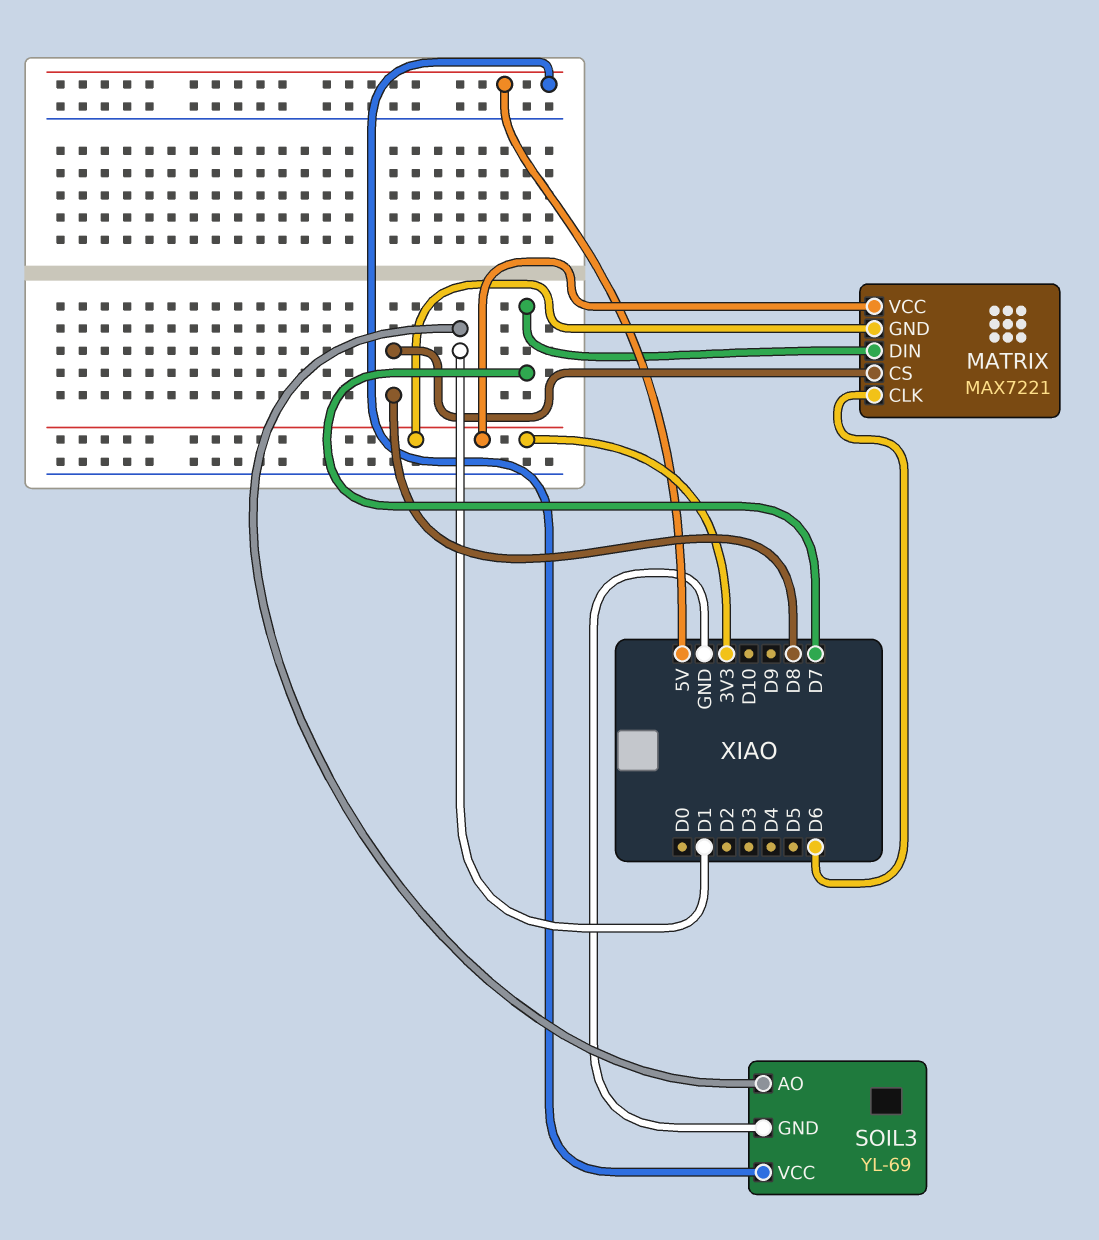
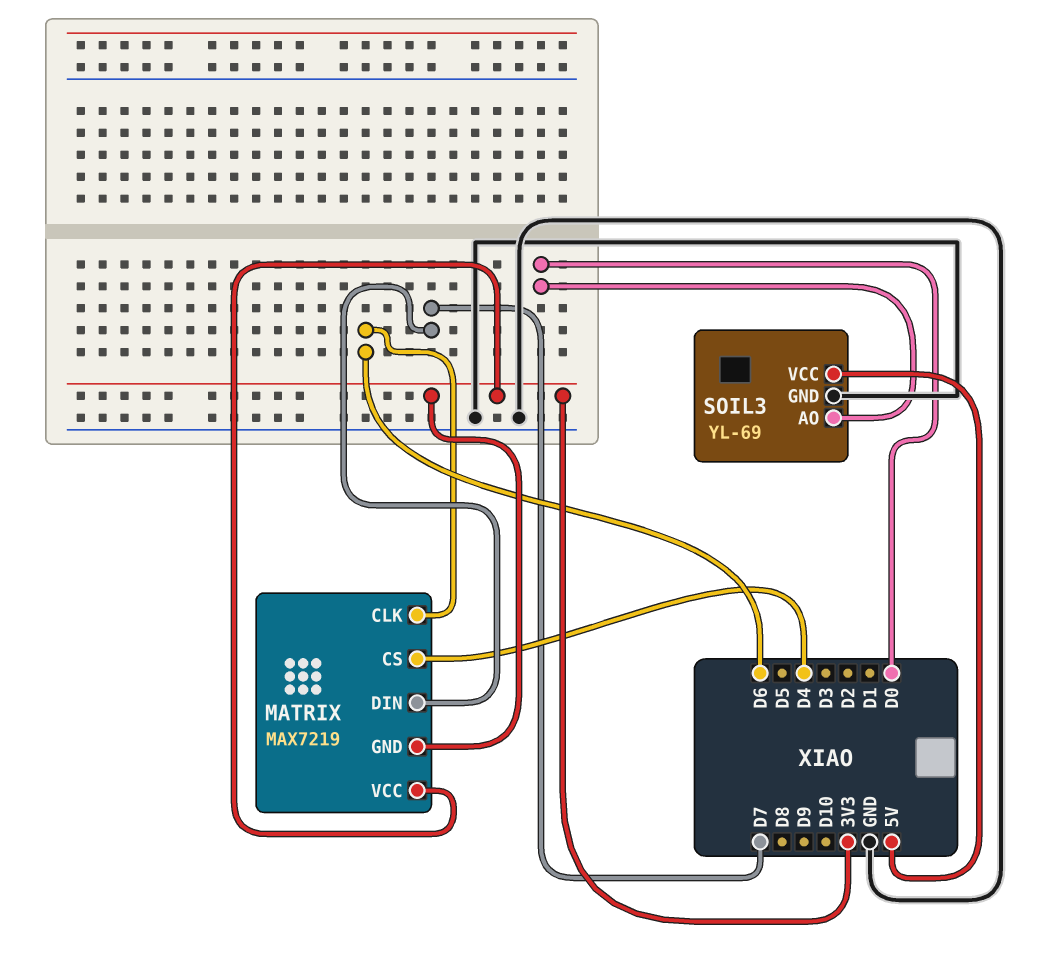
MATRIX: MAX7221 -> MAX7219
MATRIX pin CS: D8 -> D4
SOIL3 pin AO: D1 -> D0

